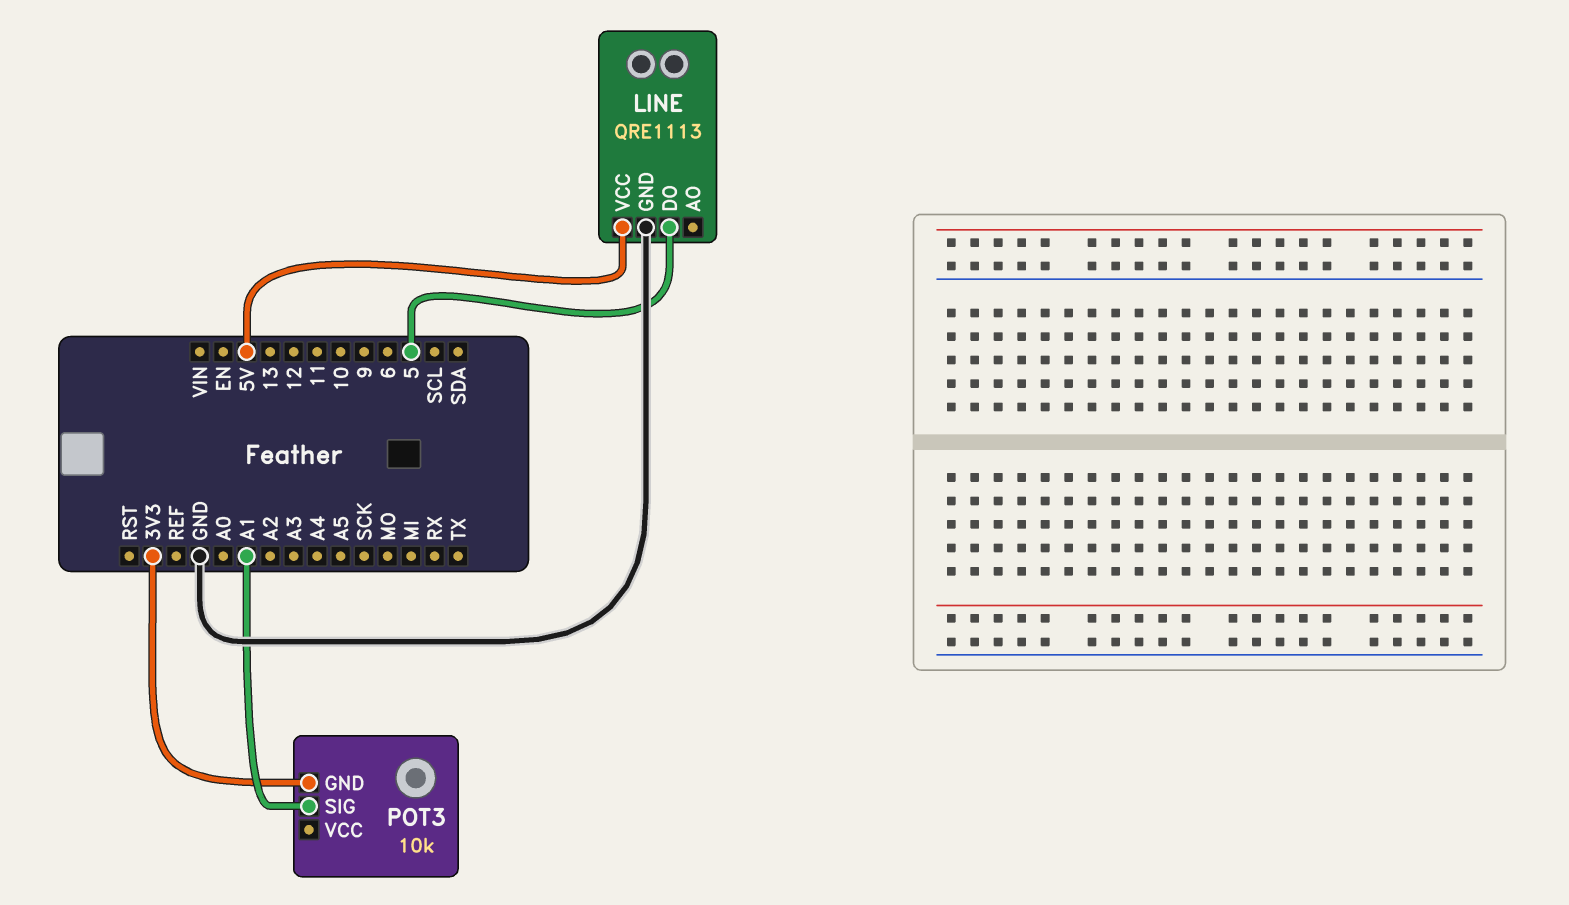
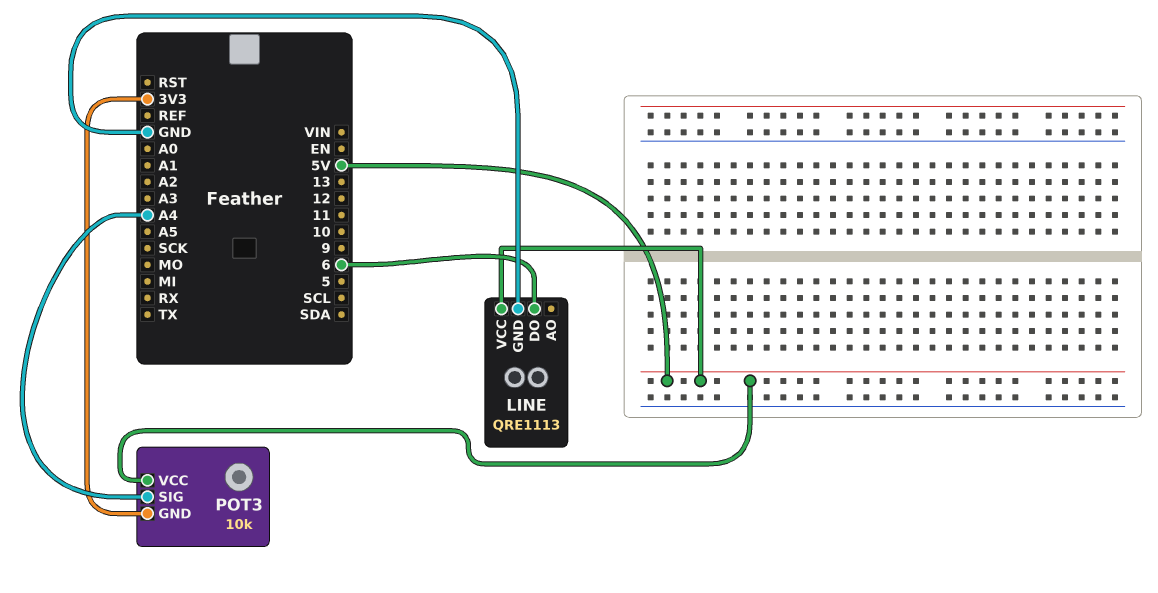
LINE pin DO: 5 -> 6
POT3 pin SIG: A1 -> A4
POT3 pin VCC: none -> 5V

